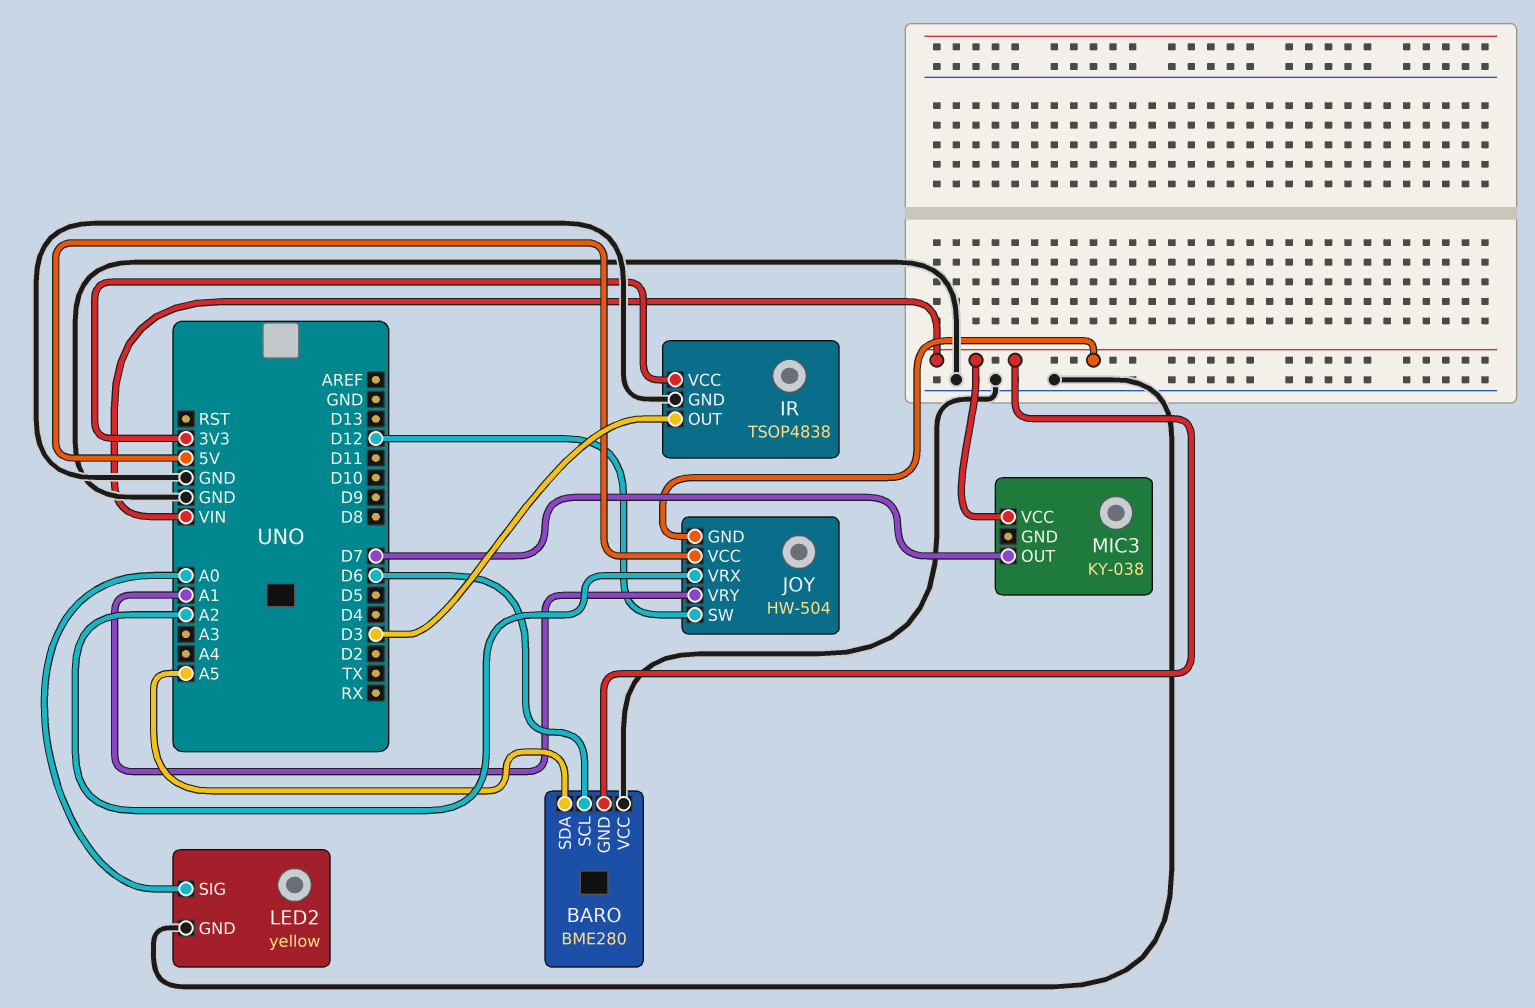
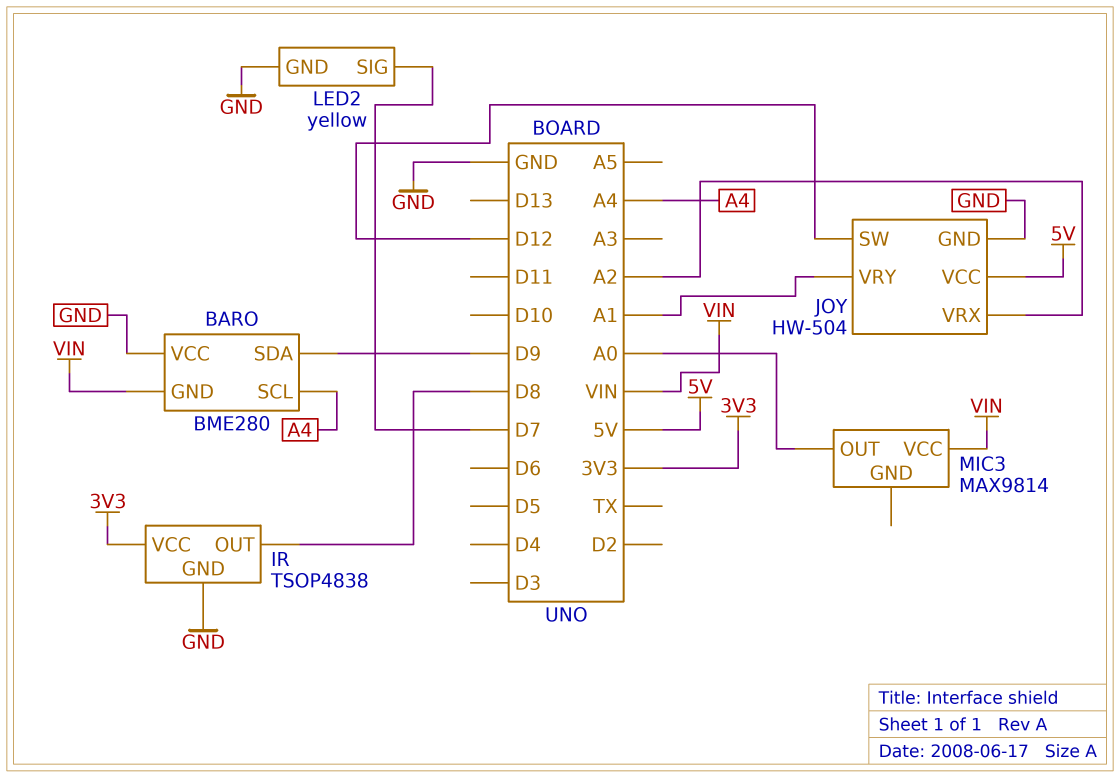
BARO pin SCL: D6 -> A4
BARO pin SDA: A5 -> D9
IR pin OUT: D3 -> D8
JOY pin GND: VIN -> GND
LED2 pin SIG: A0 -> D7
MIC3: KY-038 -> MAX9814
MIC3 pin OUT: D7 -> A0

